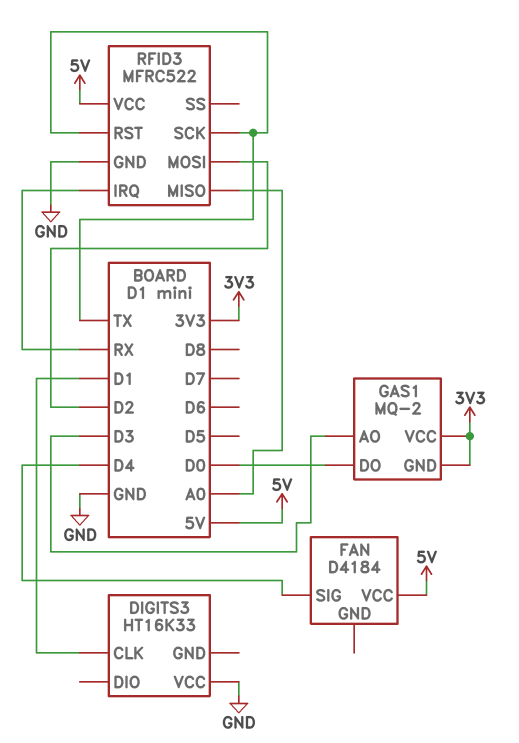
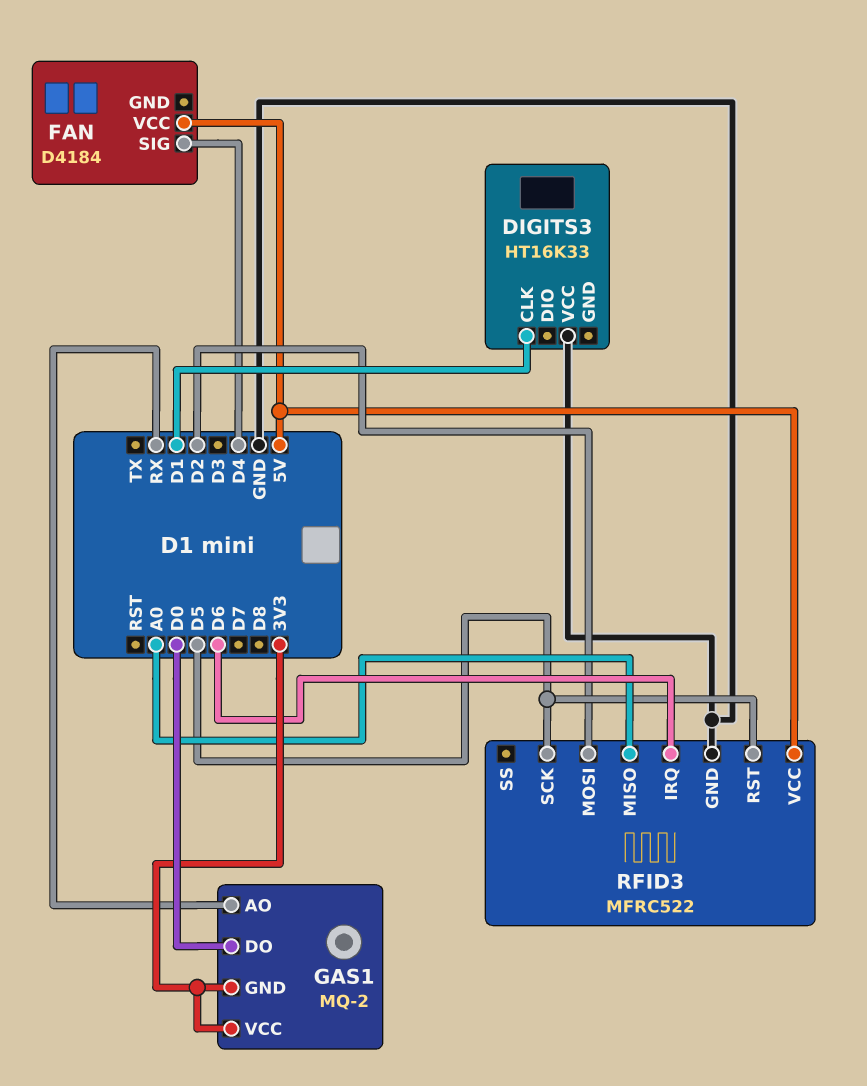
GAS1 pin AO: D3 -> RX
RFID3 pin IRQ: RX -> D6
RFID3 pin RST: TX -> D5
RFID3 pin SCK: TX -> D5

